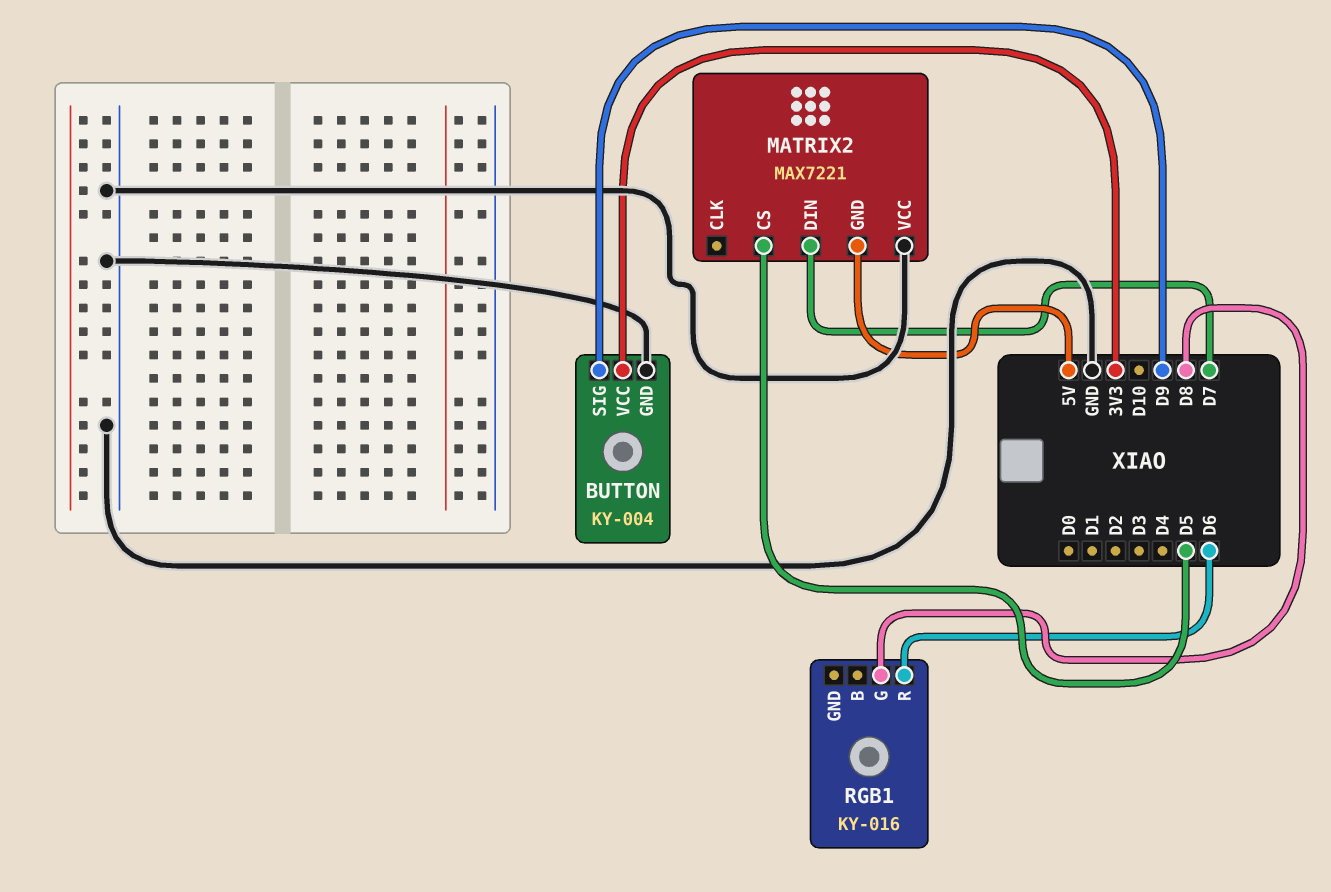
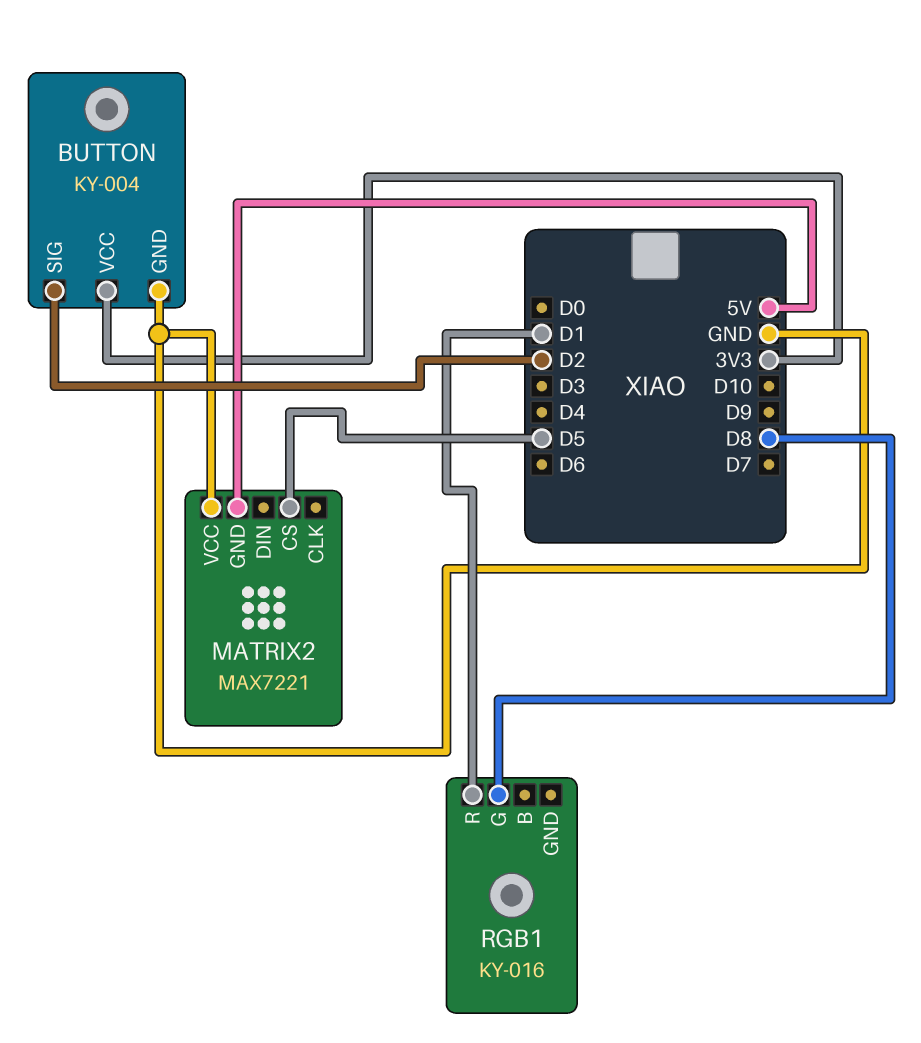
BUTTON pin SIG: D9 -> D2
MATRIX2 pin DIN: D7 -> none
RGB1 pin R: D6 -> D1

